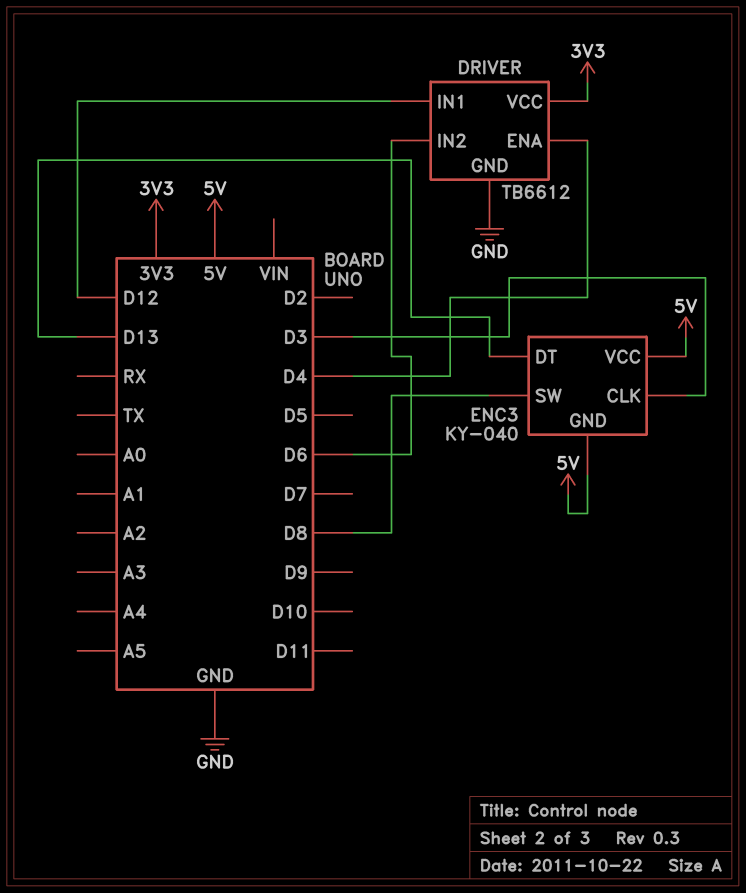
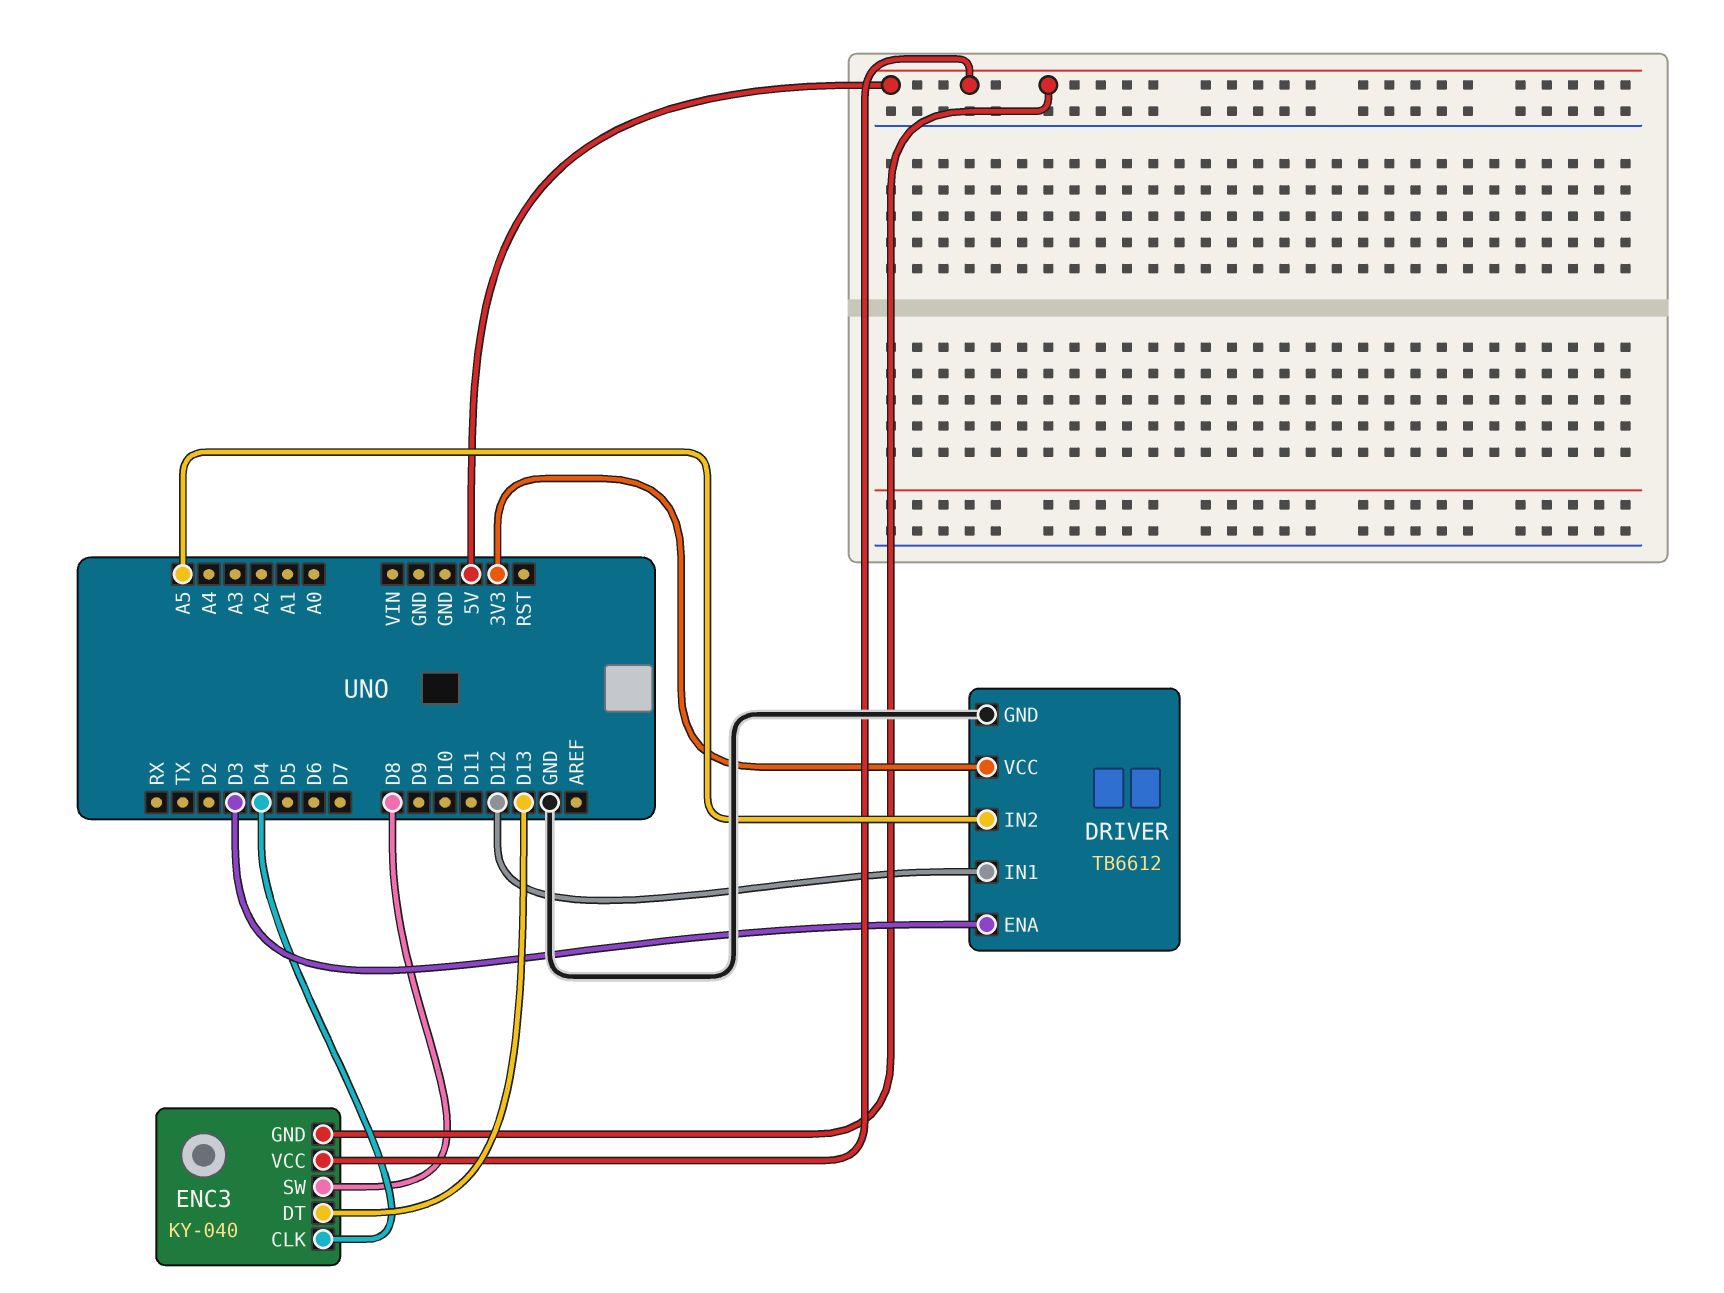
DRIVER pin ENA: D4 -> D3
DRIVER pin IN2: D6 -> A5
ENC3 pin CLK: D3 -> D4

